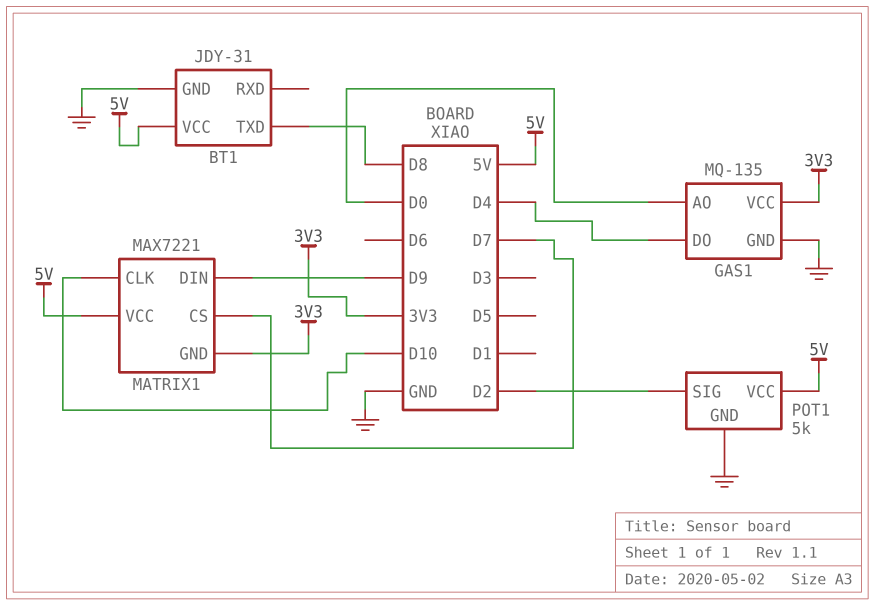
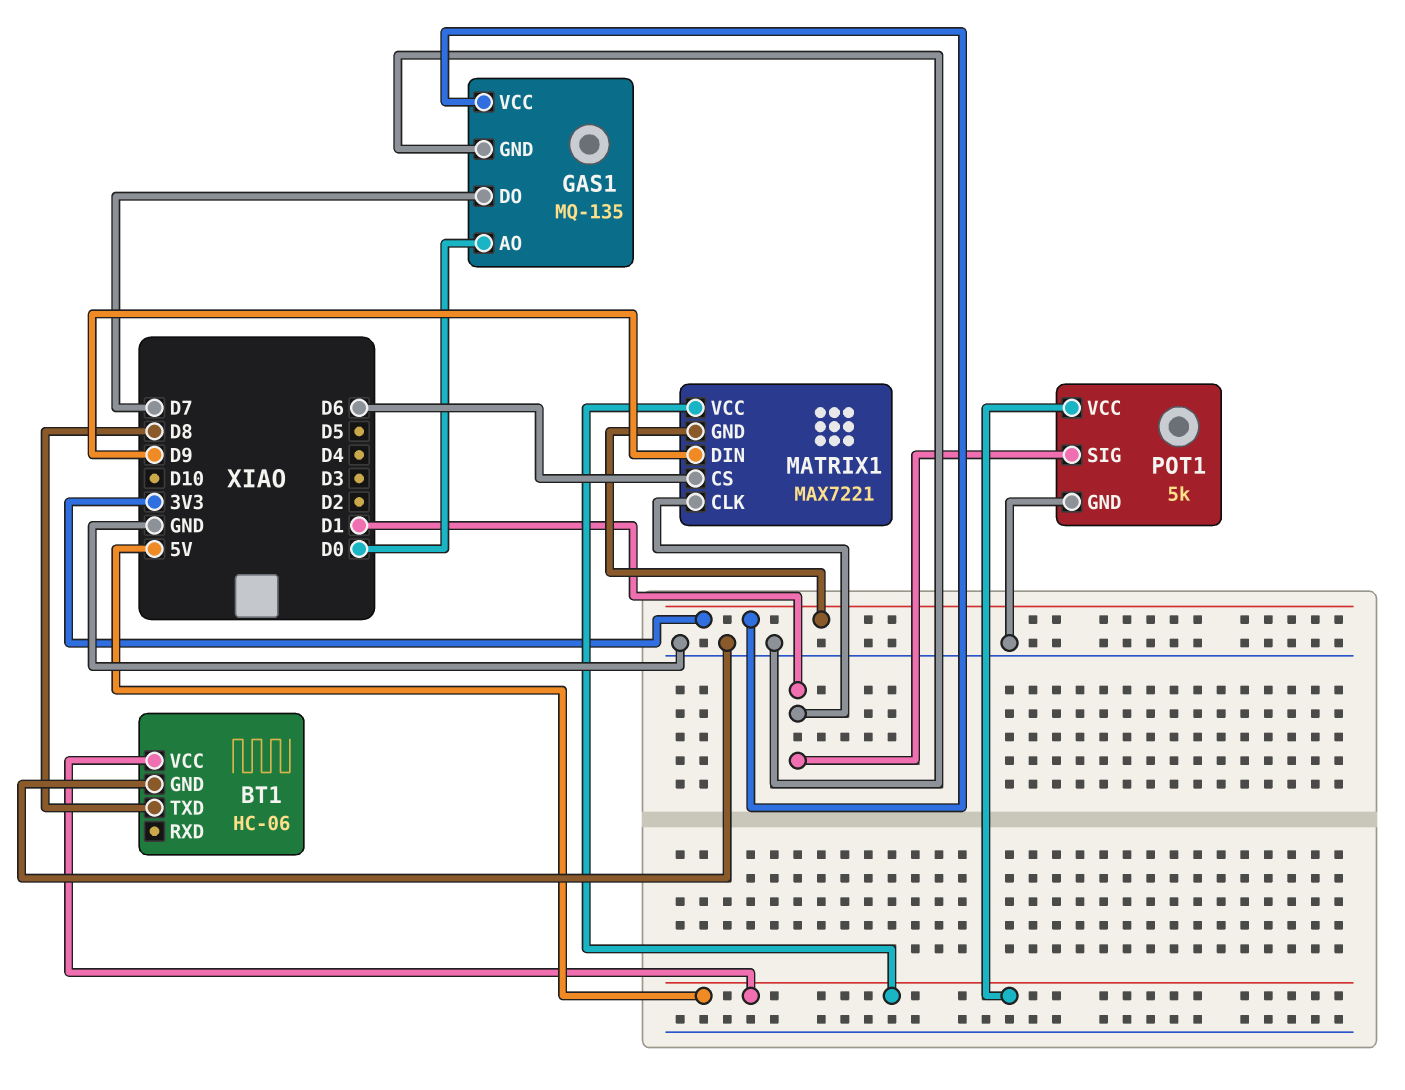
BT1: JDY-31 -> HC-06
GAS1 pin DO: D4 -> D7
MATRIX1 pin CLK: D10 -> D1
MATRIX1 pin CS: D7 -> D6
POT1 pin SIG: D2 -> D1

